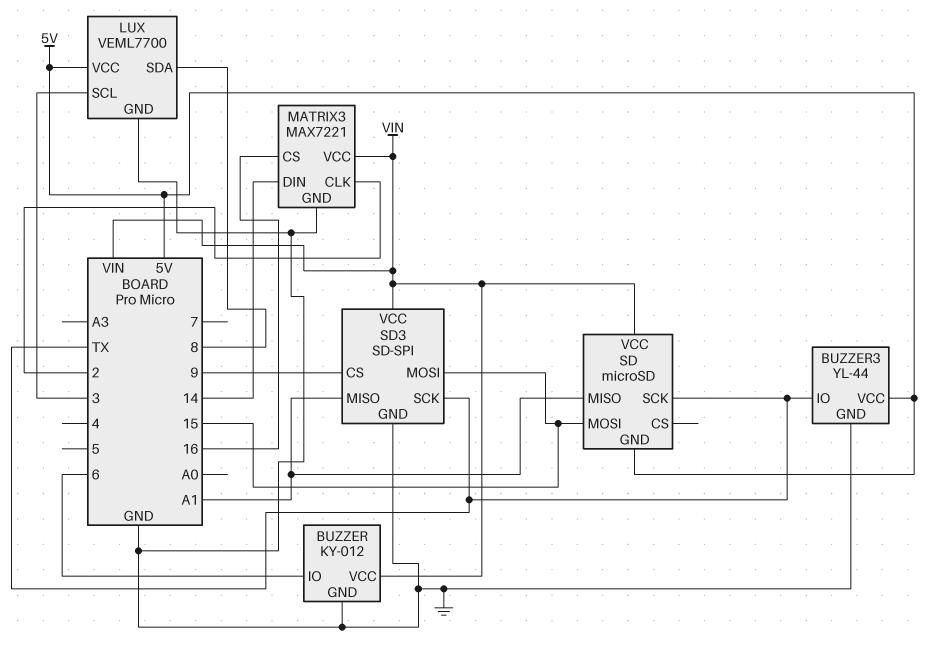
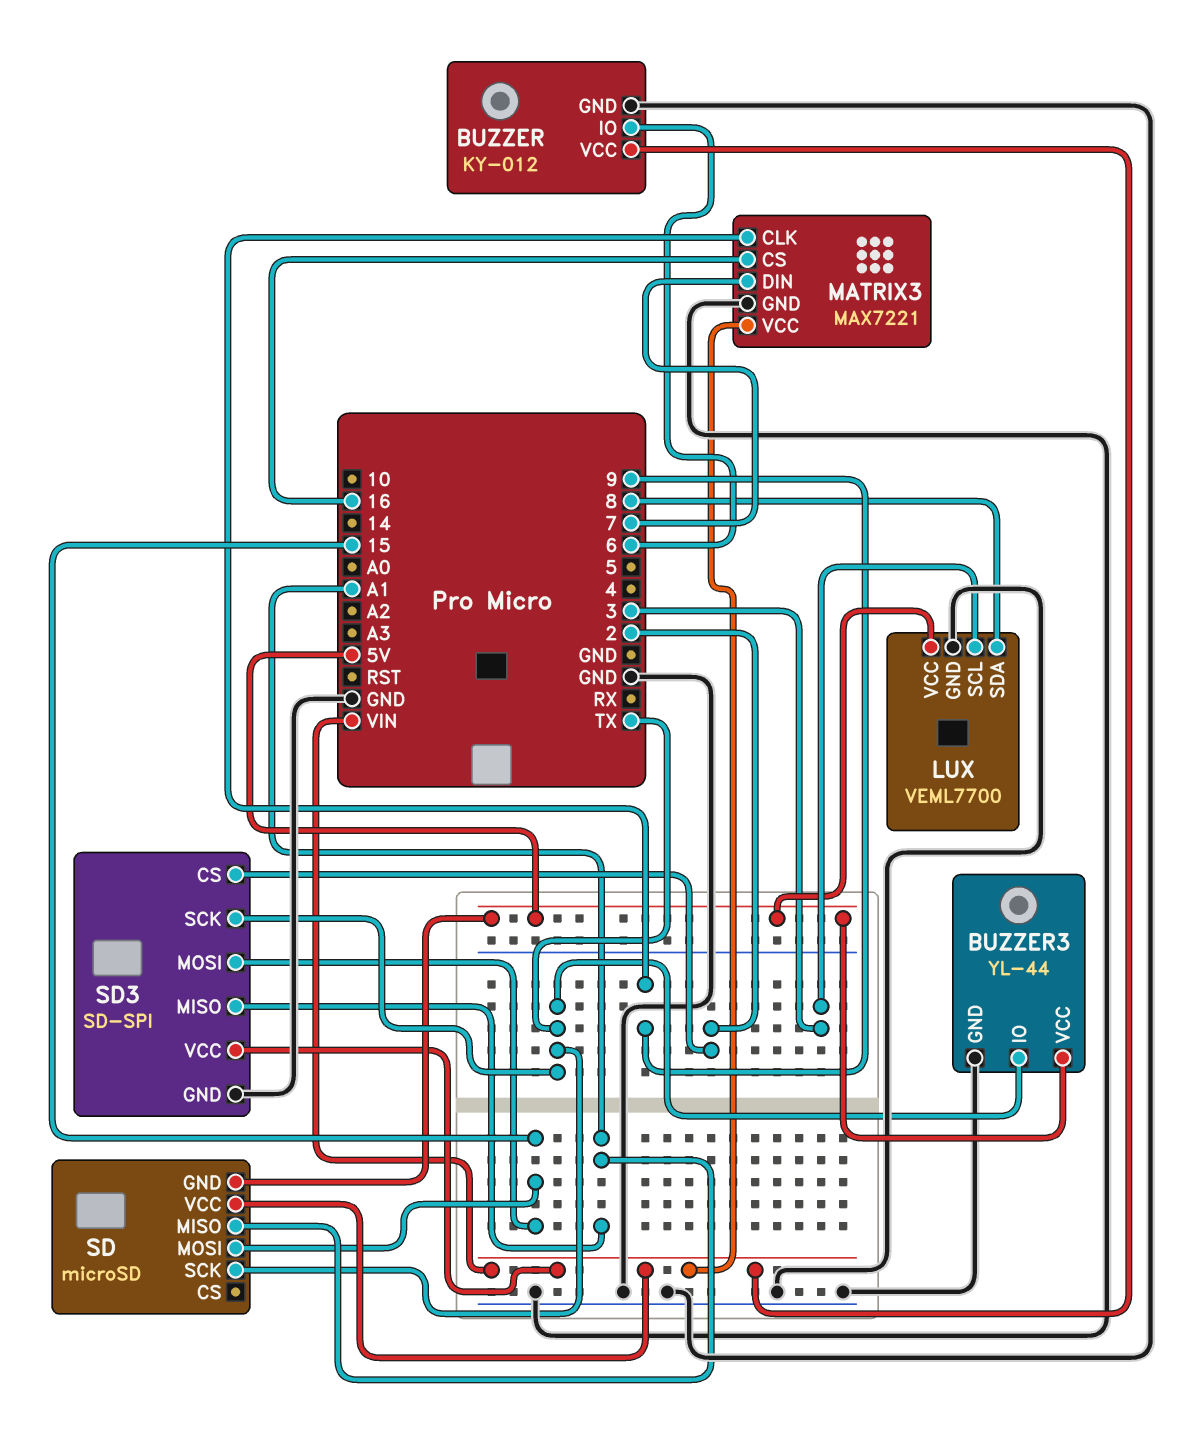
MATRIX3 pin CLK: 2 -> 9
MATRIX3 pin DIN: 14 -> 7
SD3 pin CS: 9 -> 2

